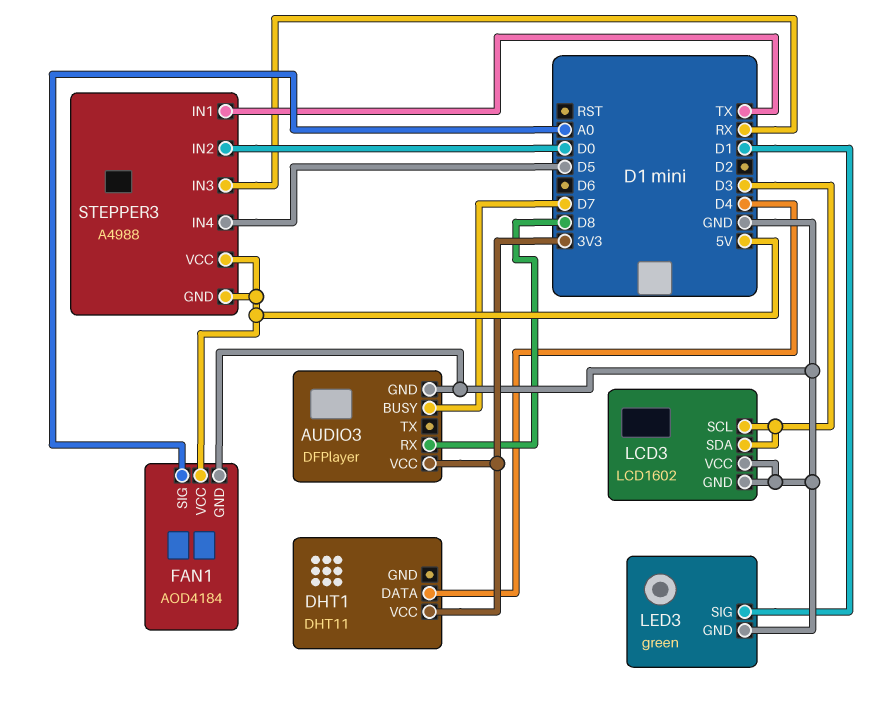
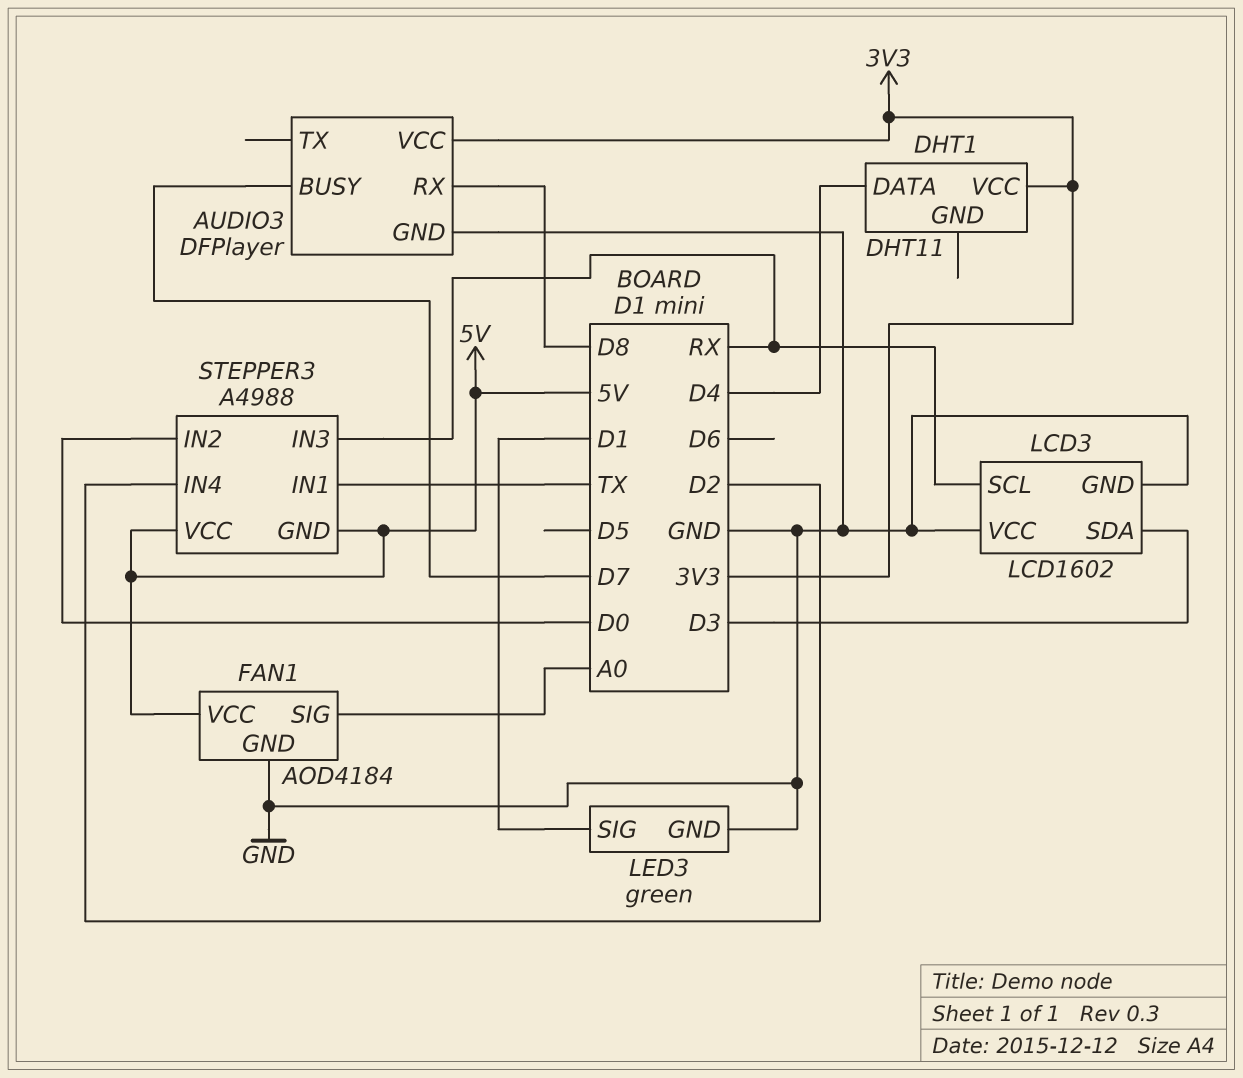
LCD3 pin SCL: D3 -> RX
STEPPER3 pin IN4: D5 -> D2

